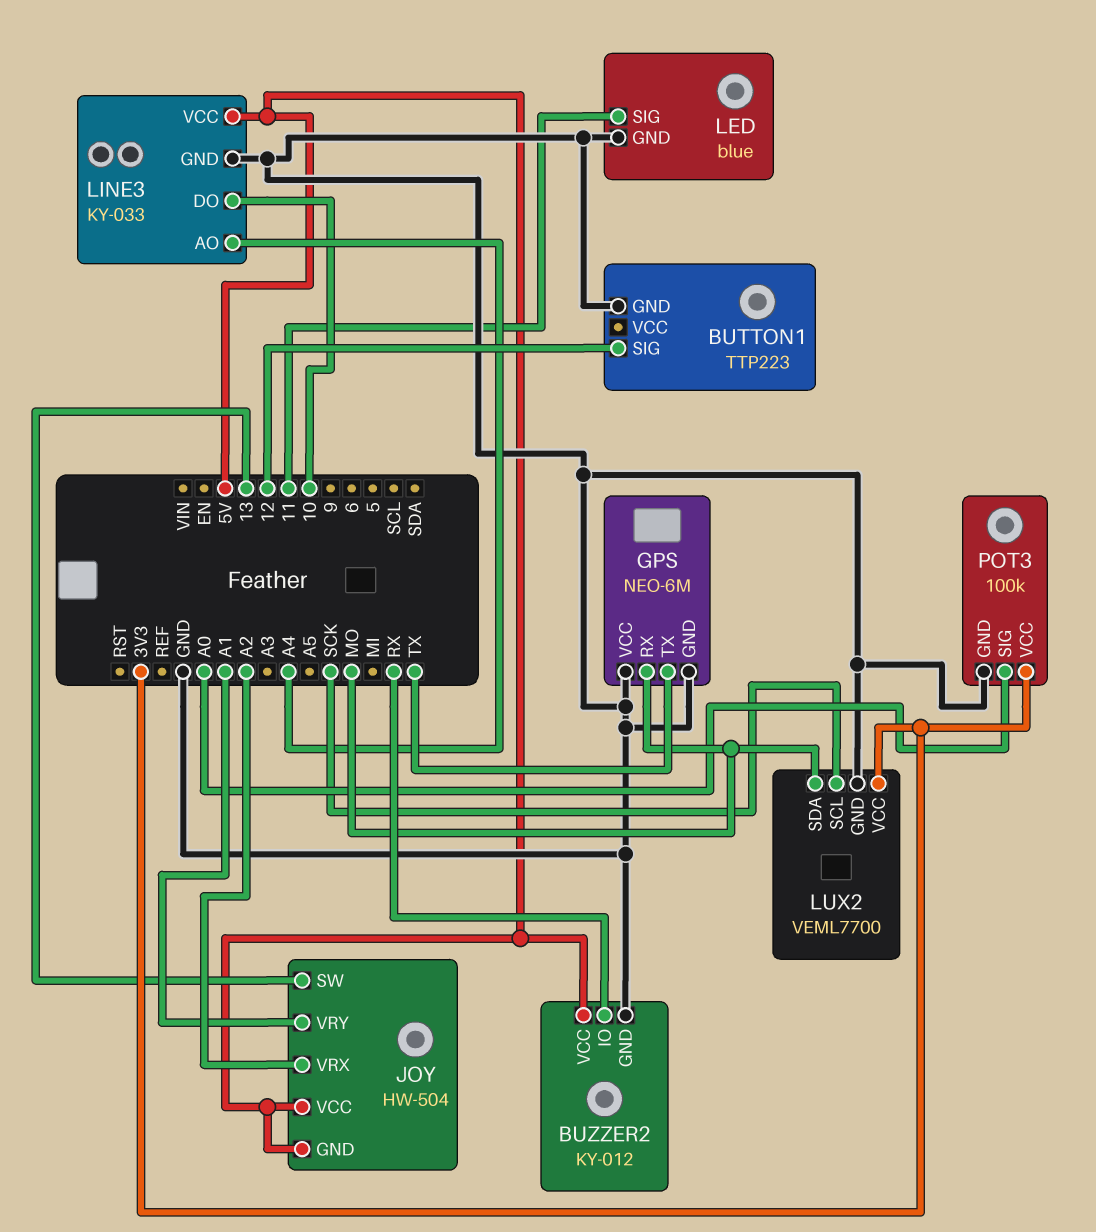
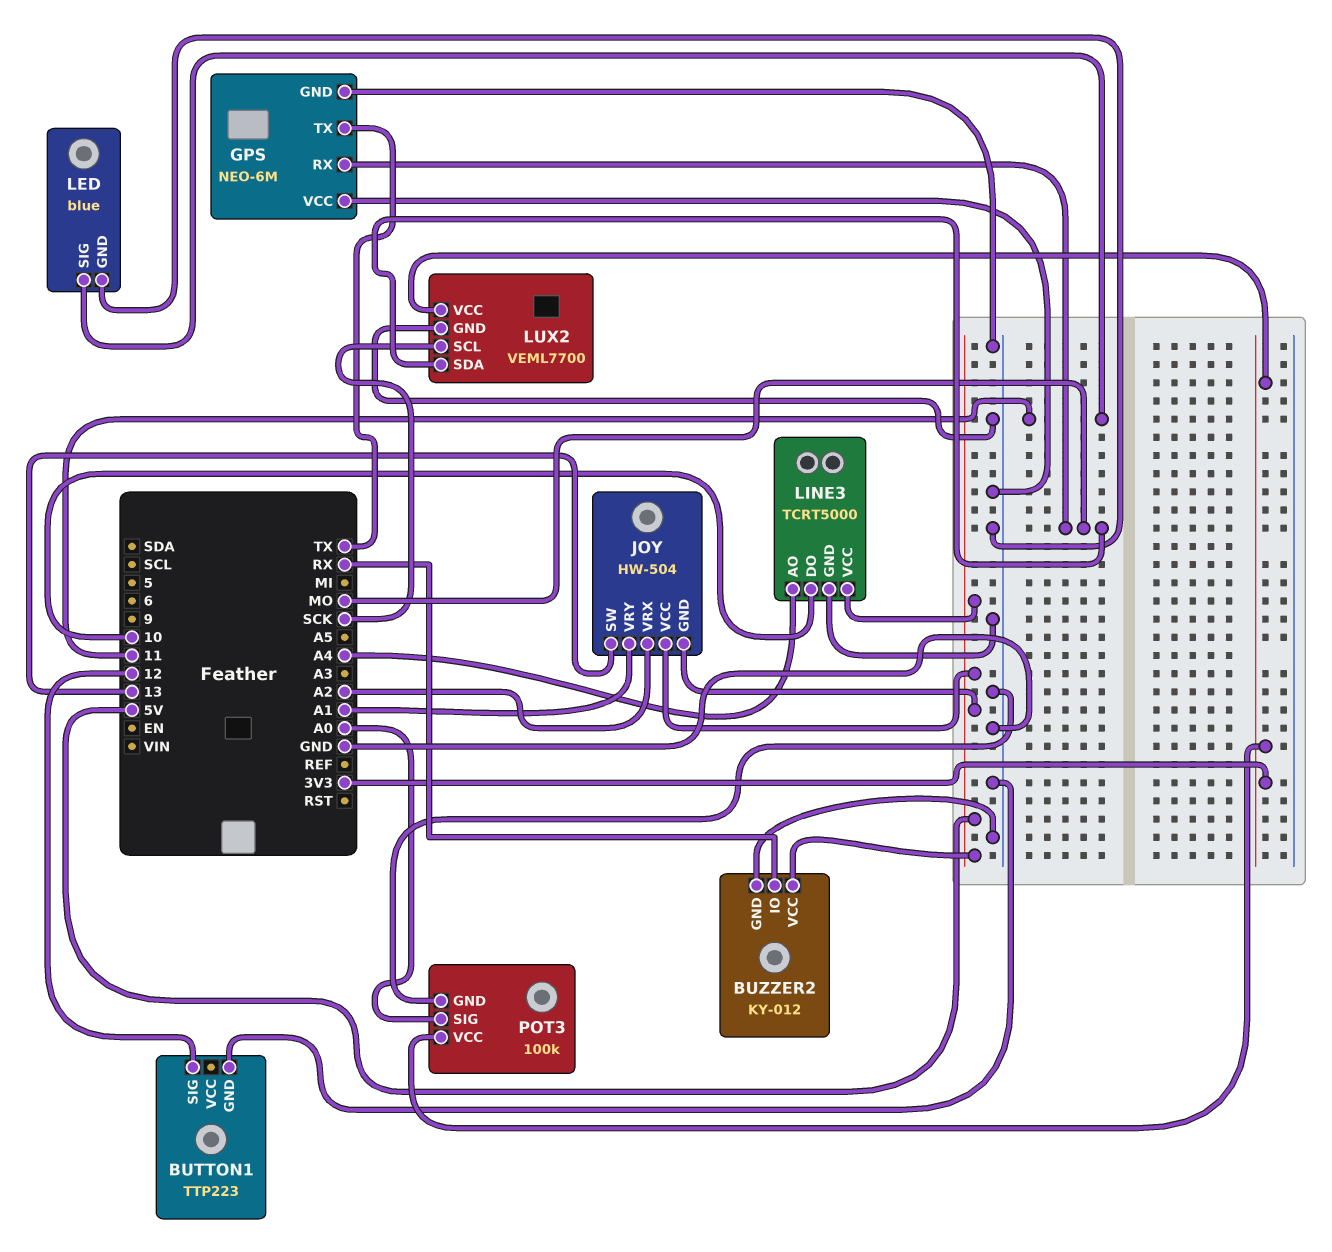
LINE3: KY-033 -> TCRT5000

